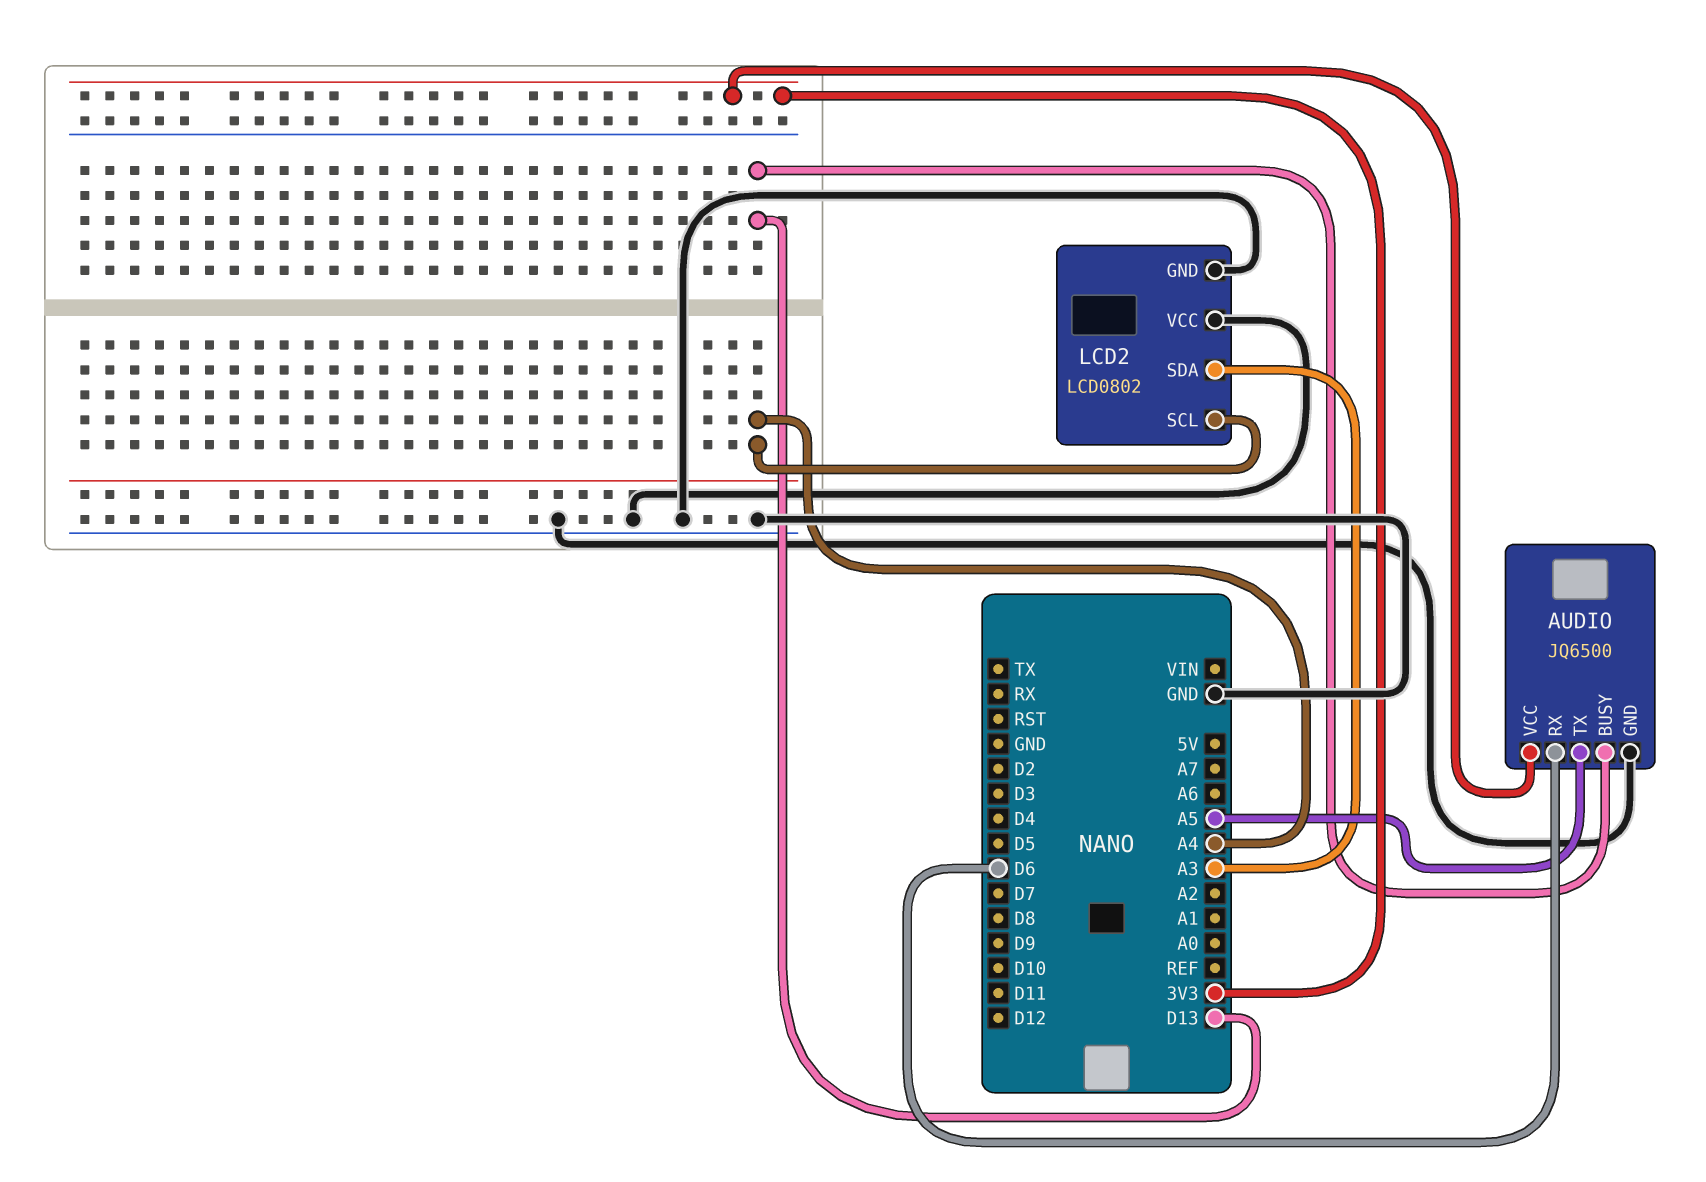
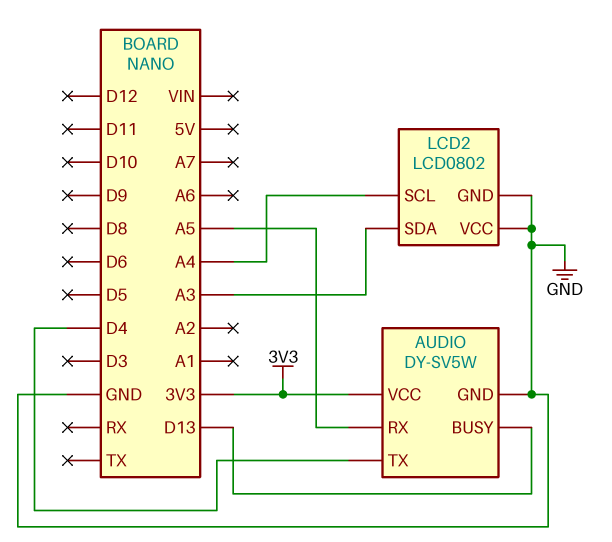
AUDIO: JQ6500 -> DY-SV5W
AUDIO pin RX: D6 -> A5
AUDIO pin TX: A5 -> D4

